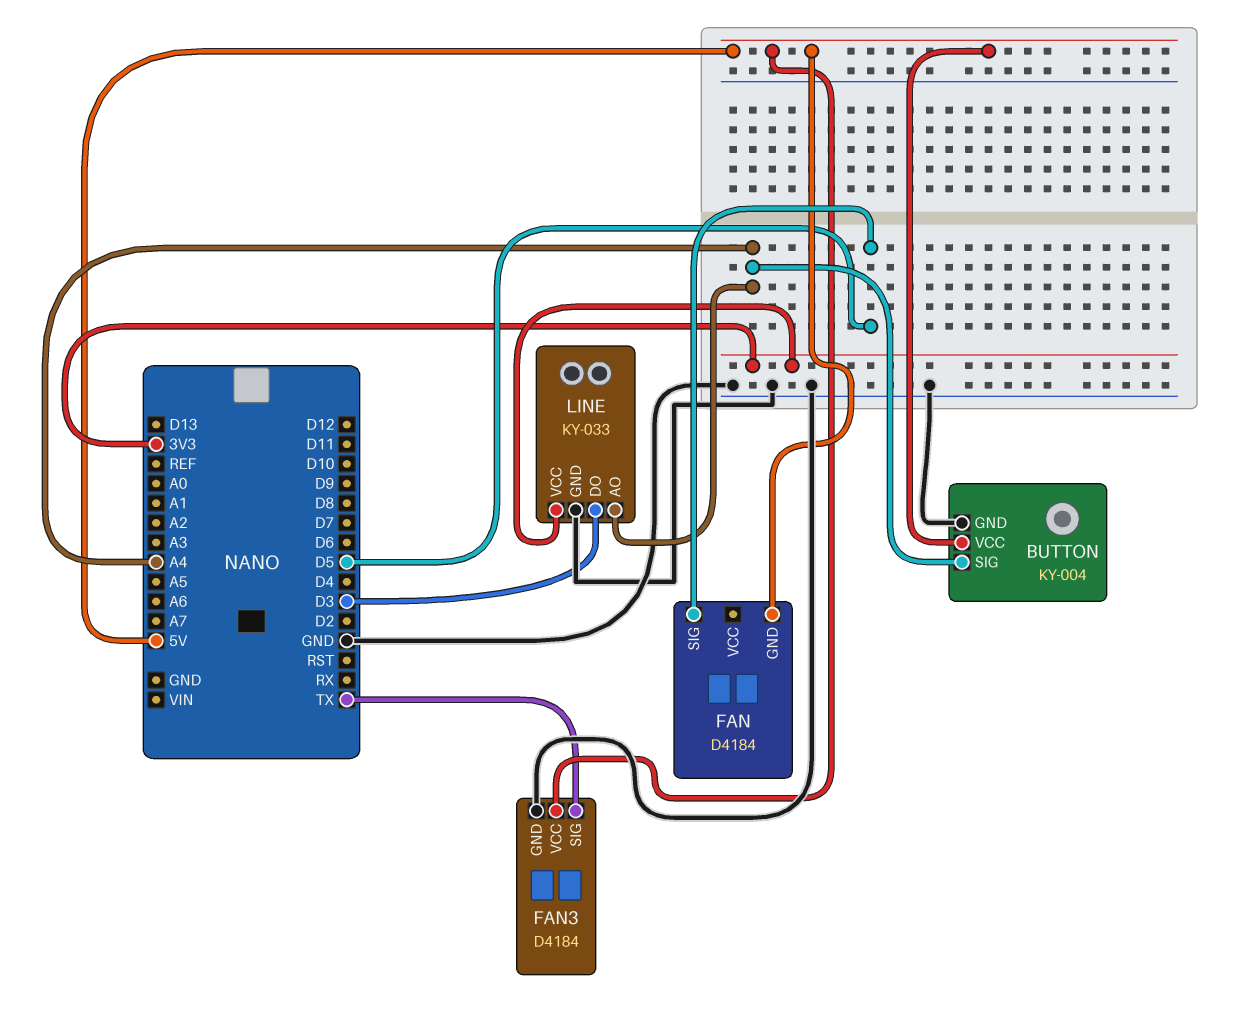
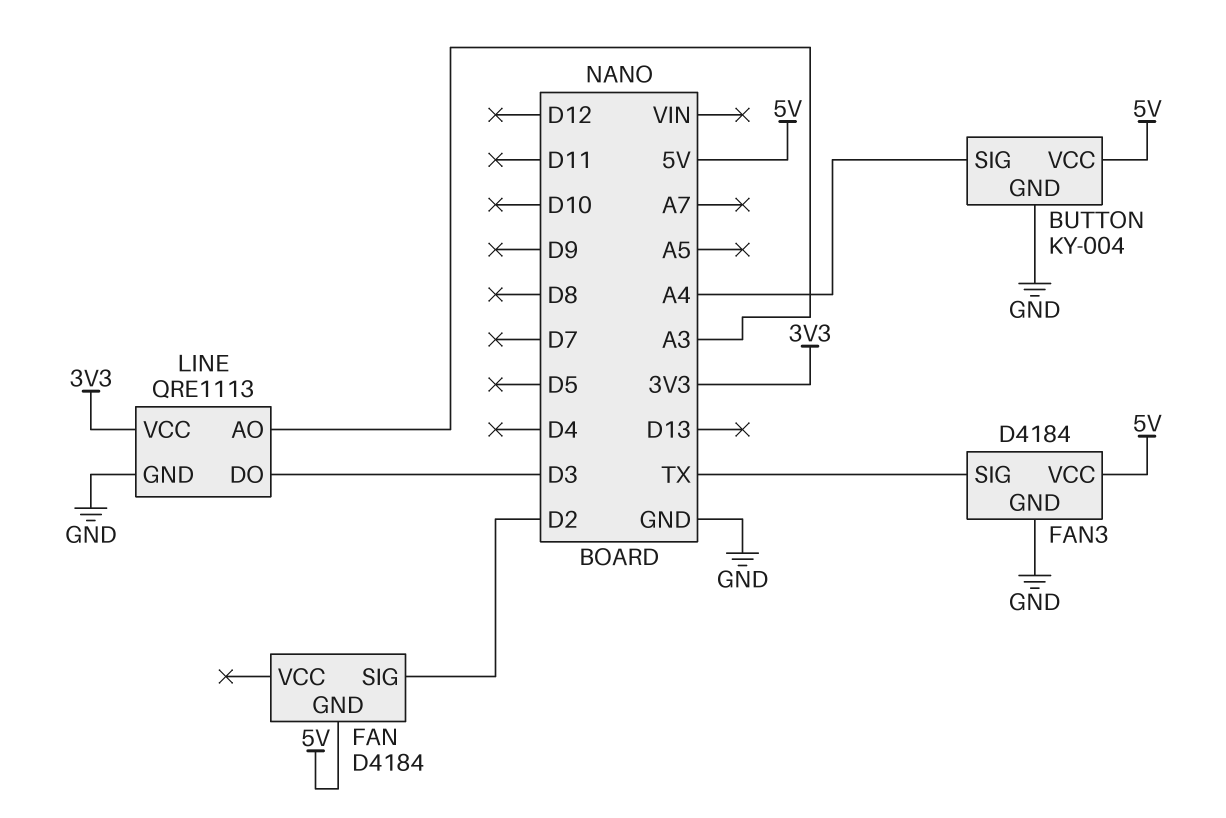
FAN pin SIG: D5 -> D2
LINE: KY-033 -> QRE1113
LINE pin AO: A4 -> A3

